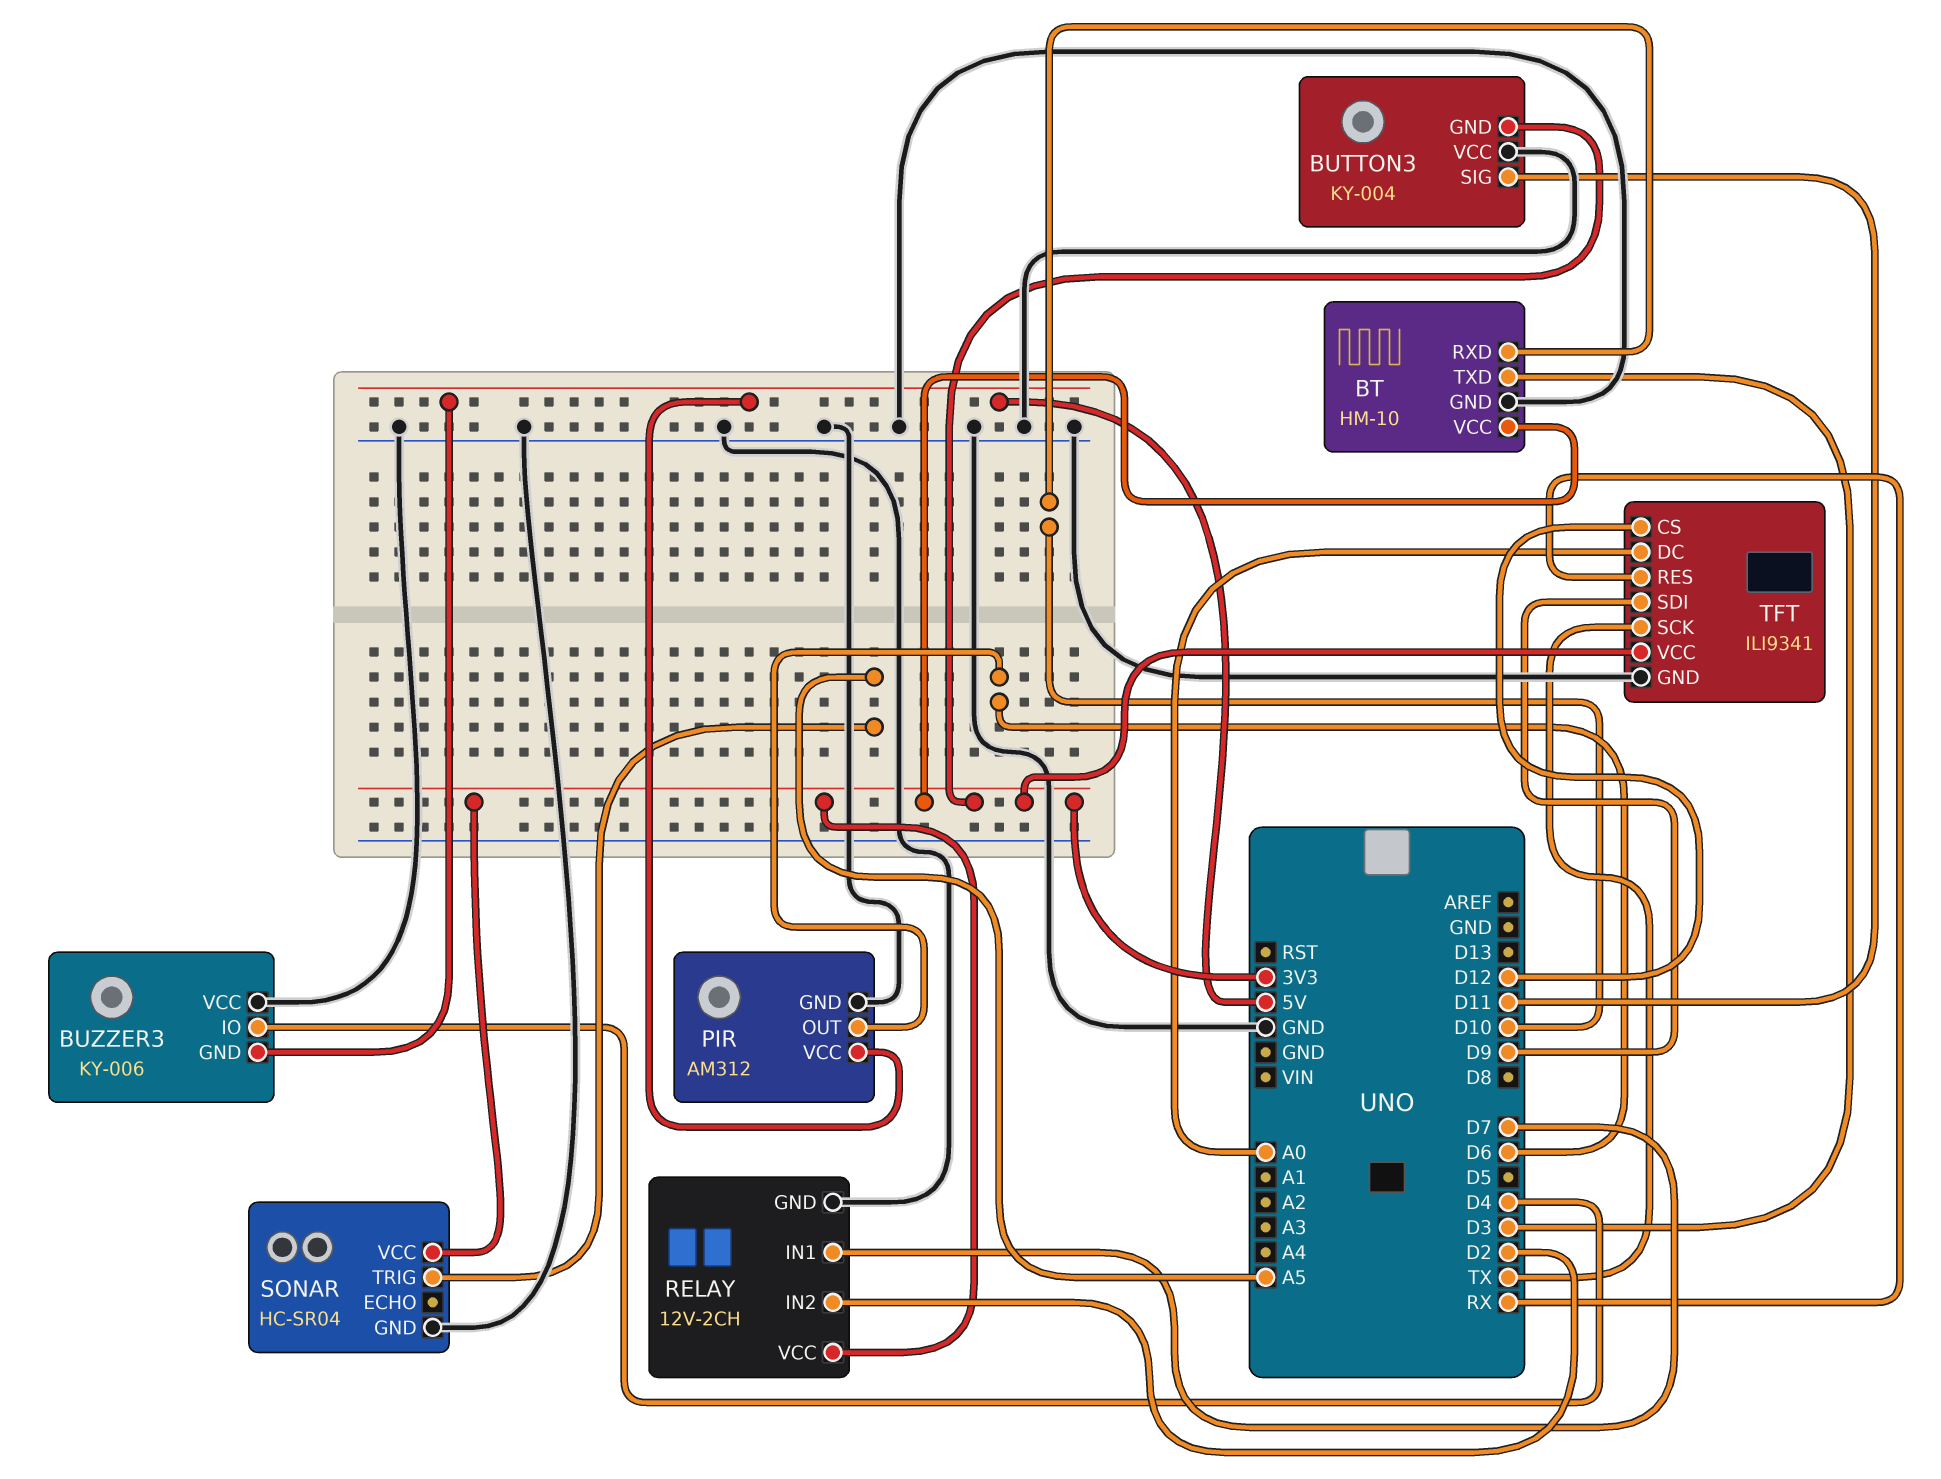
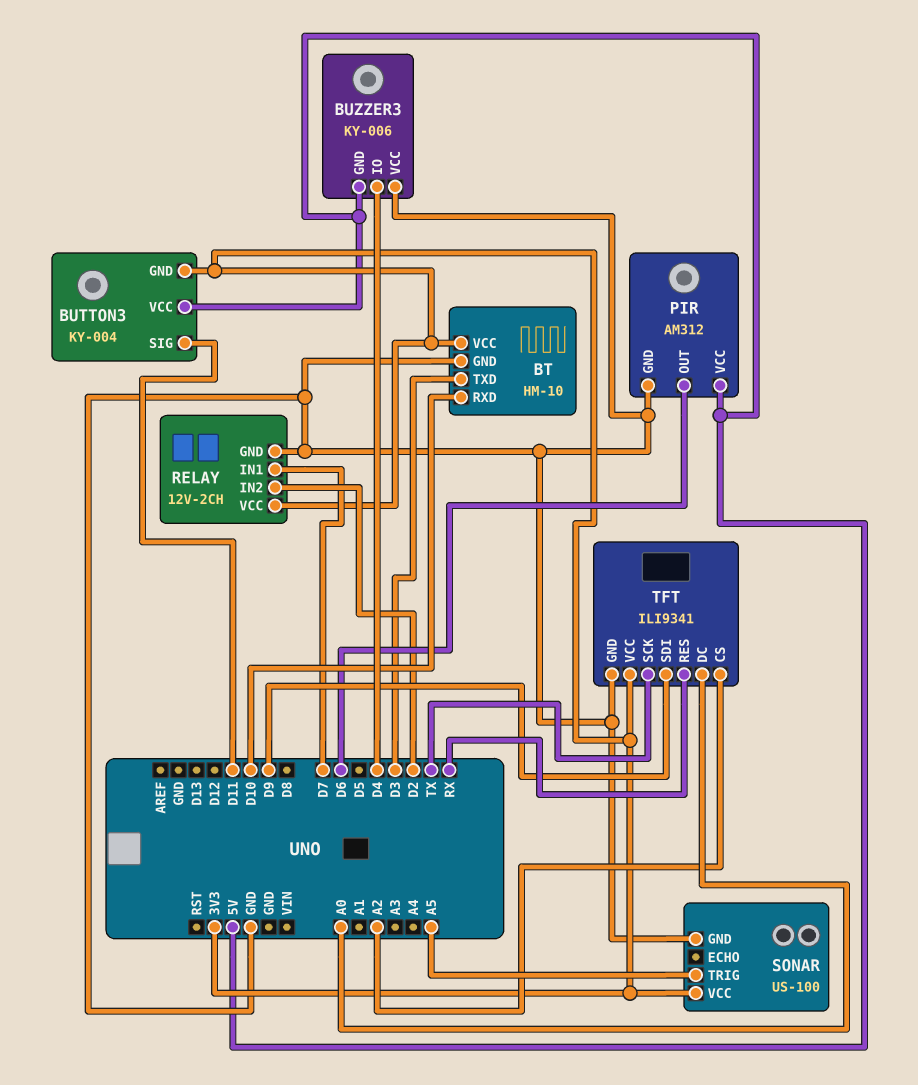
BUTTON3 pin VCC: GND -> 5V
SONAR: HC-SR04 -> US-100
TFT pin CS: D12 -> A2

